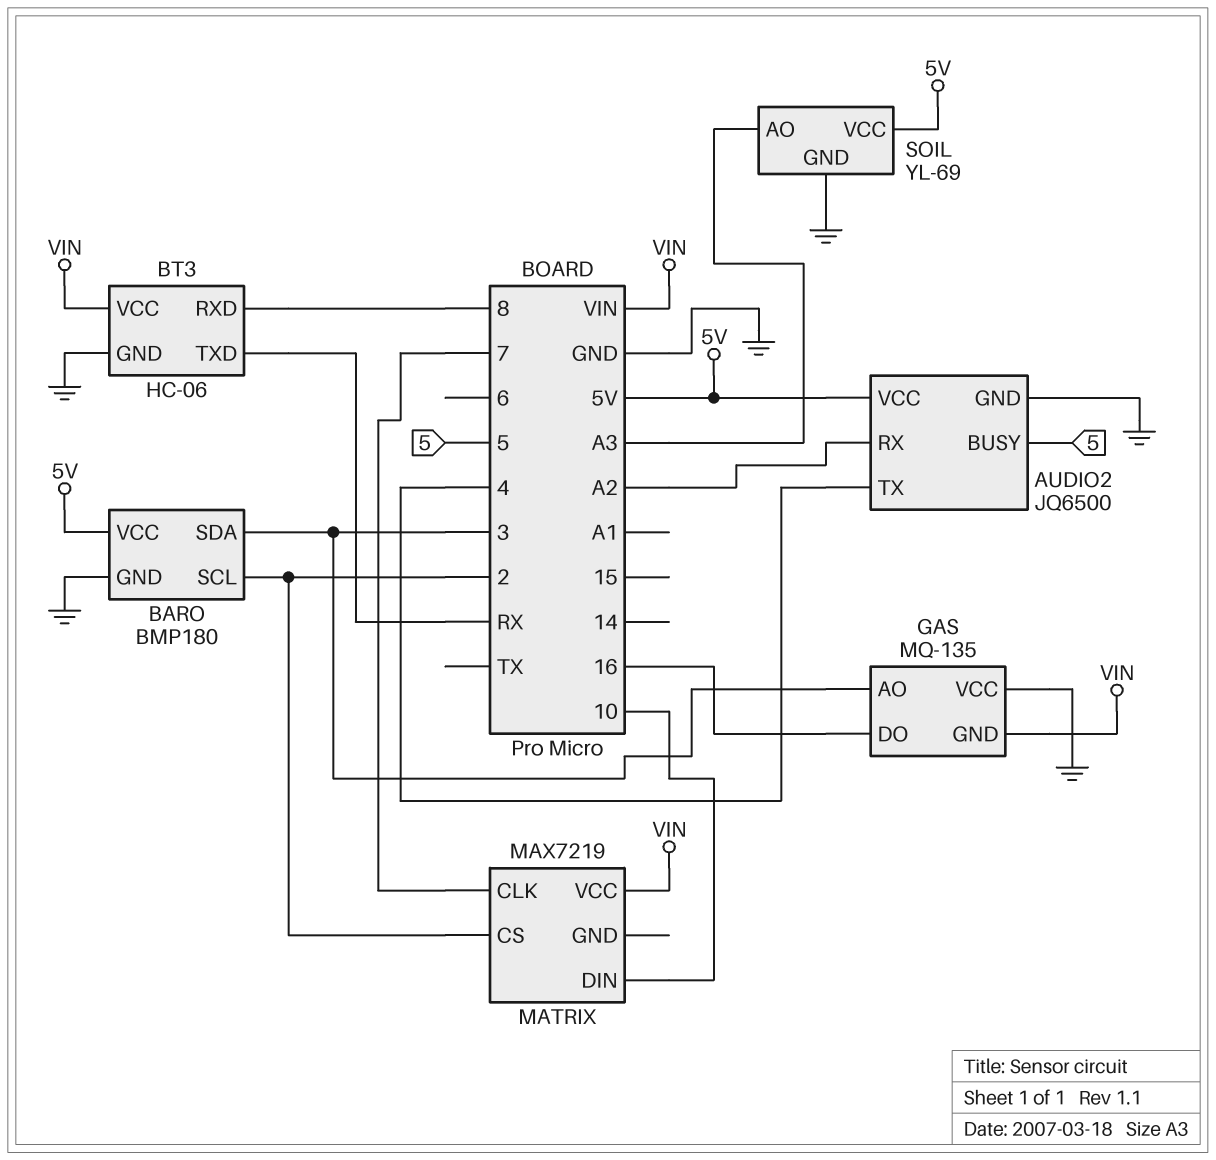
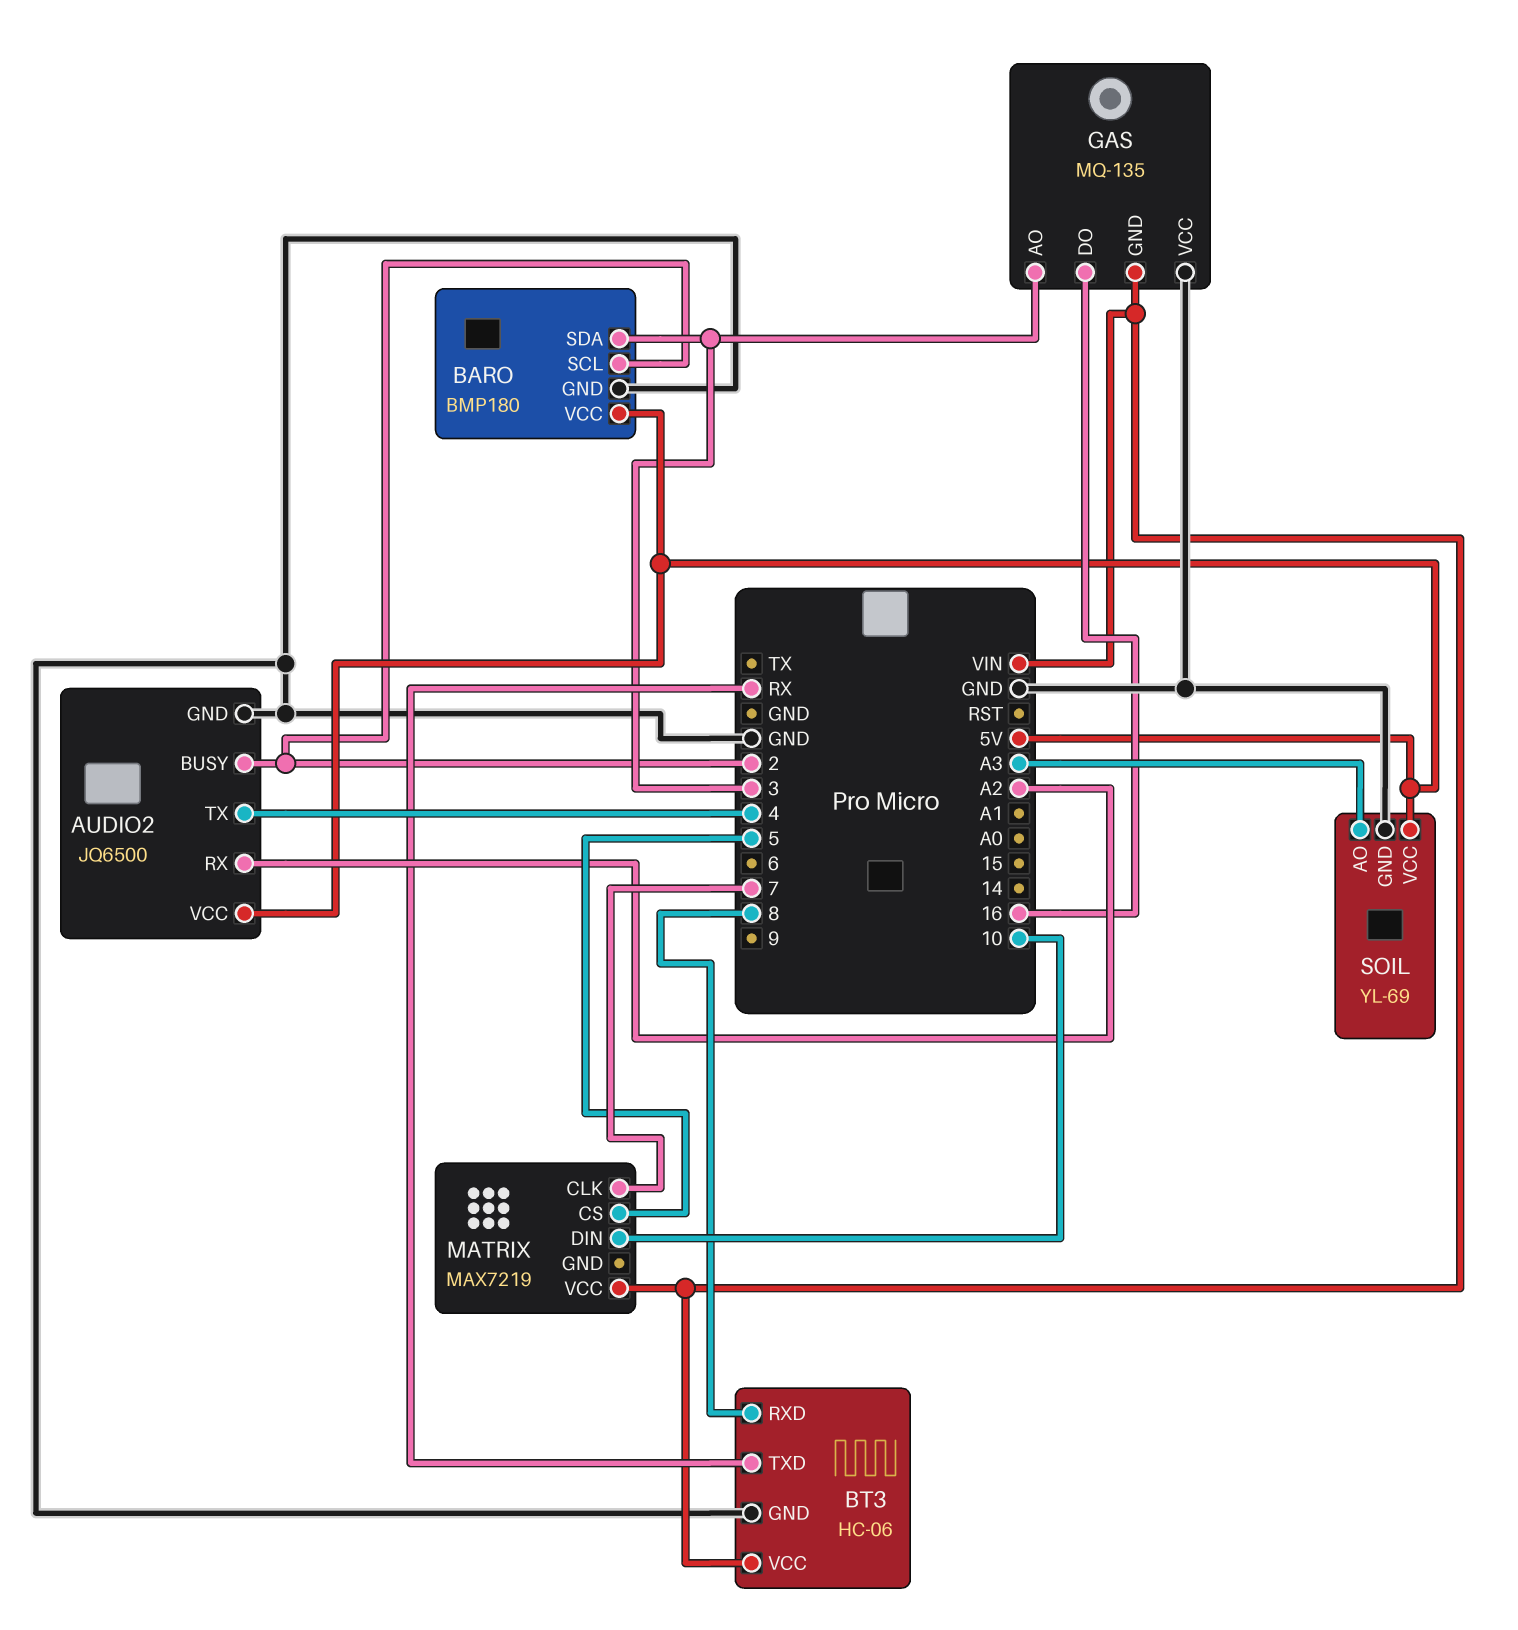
AUDIO2 pin BUSY: 5 -> 2
MATRIX pin CS: 2 -> 5

